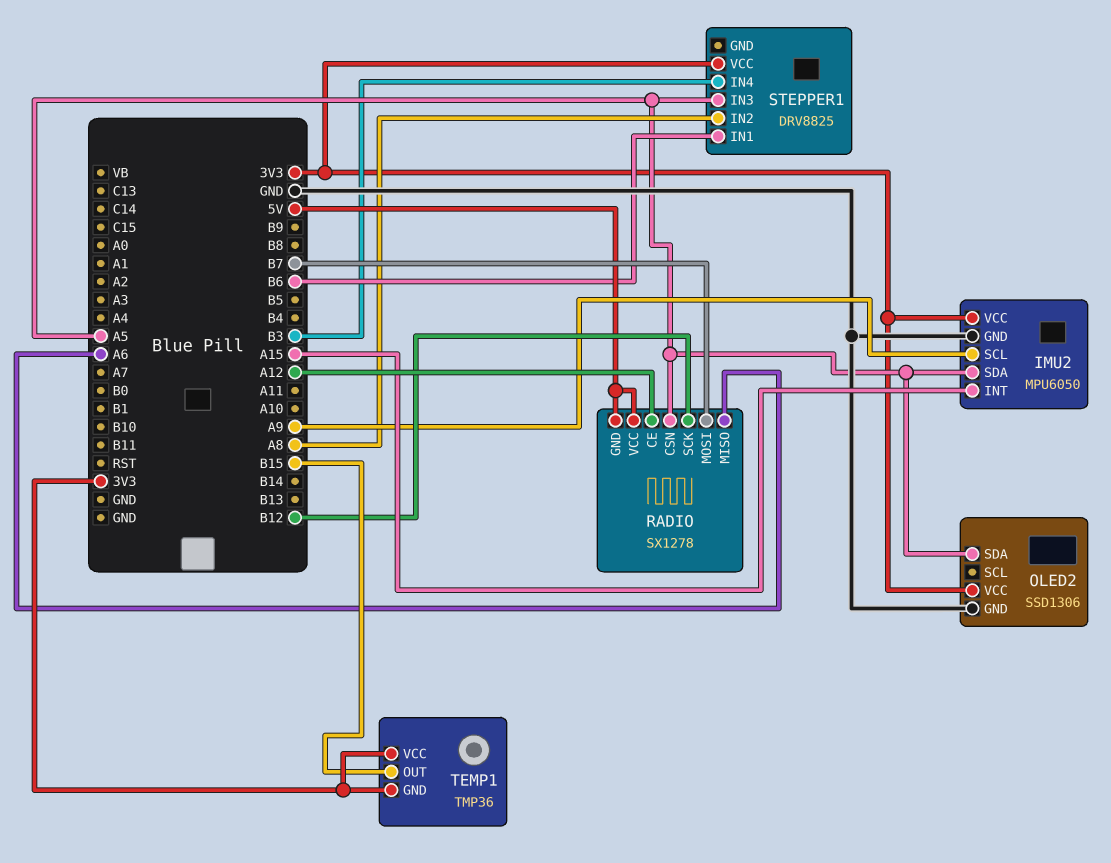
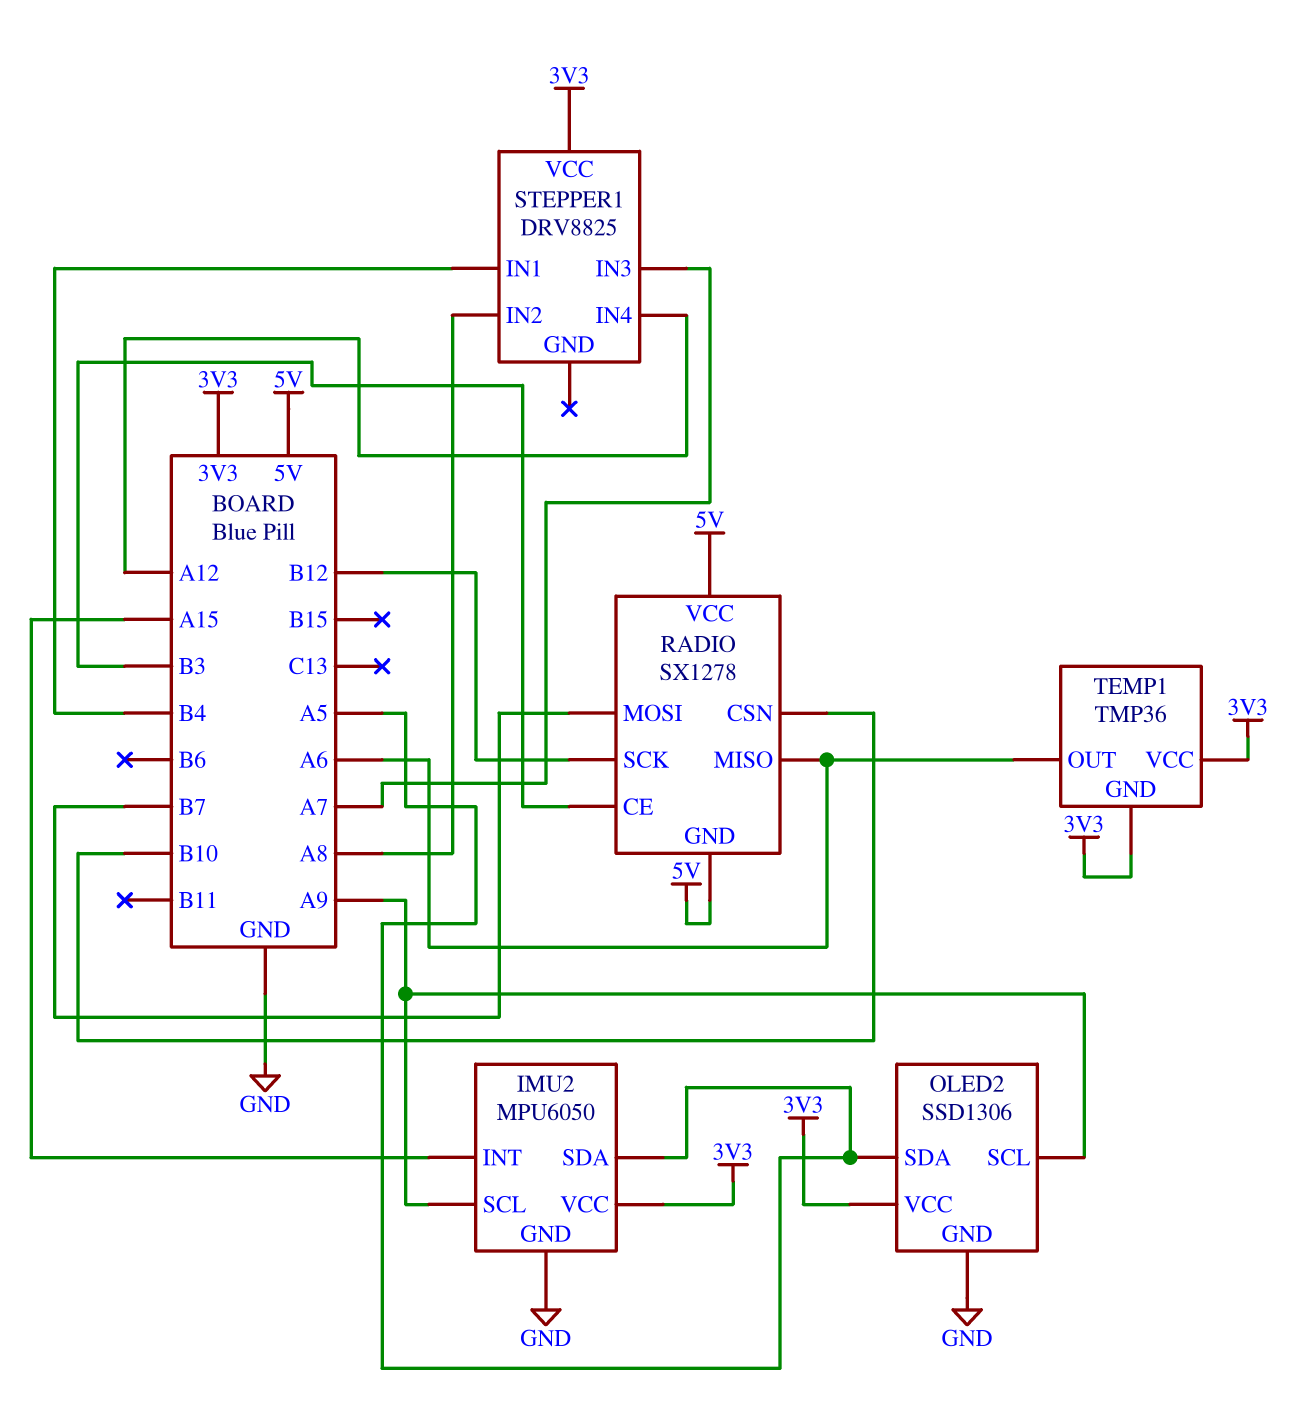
OLED2 pin SCL: none -> A9
RADIO pin CE: A12 -> B3
RADIO pin CSN: A5 -> B10
STEPPER1 pin IN1: B6 -> B4
STEPPER1 pin IN3: A5 -> A7
STEPPER1 pin IN4: B3 -> A12
TEMP1 pin OUT: B15 -> A6

